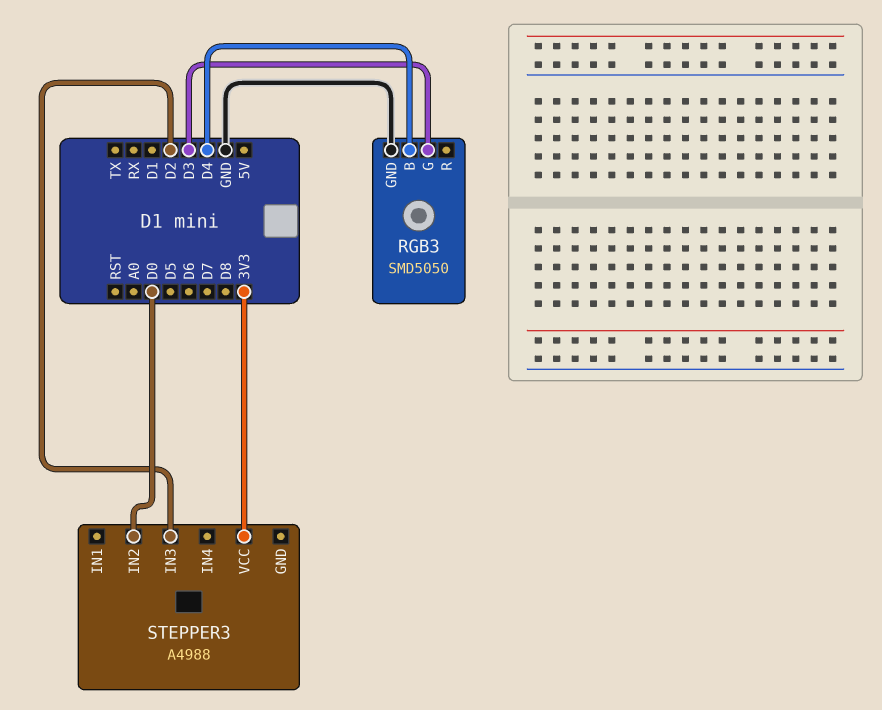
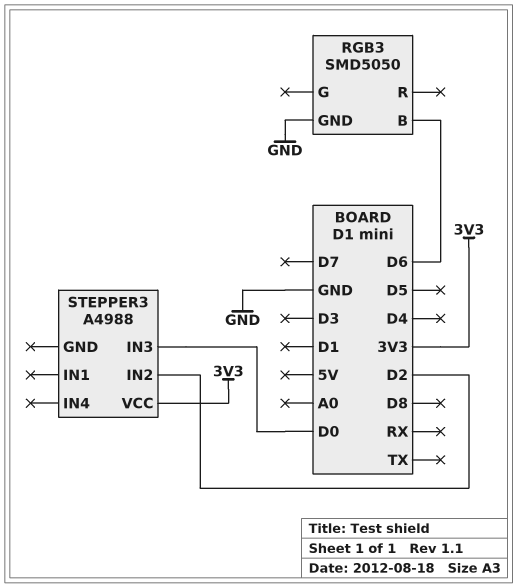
RGB3 pin B: D4 -> D6
RGB3 pin G: D3 -> none
STEPPER3 pin IN2: D0 -> D2
STEPPER3 pin IN3: D2 -> D0

